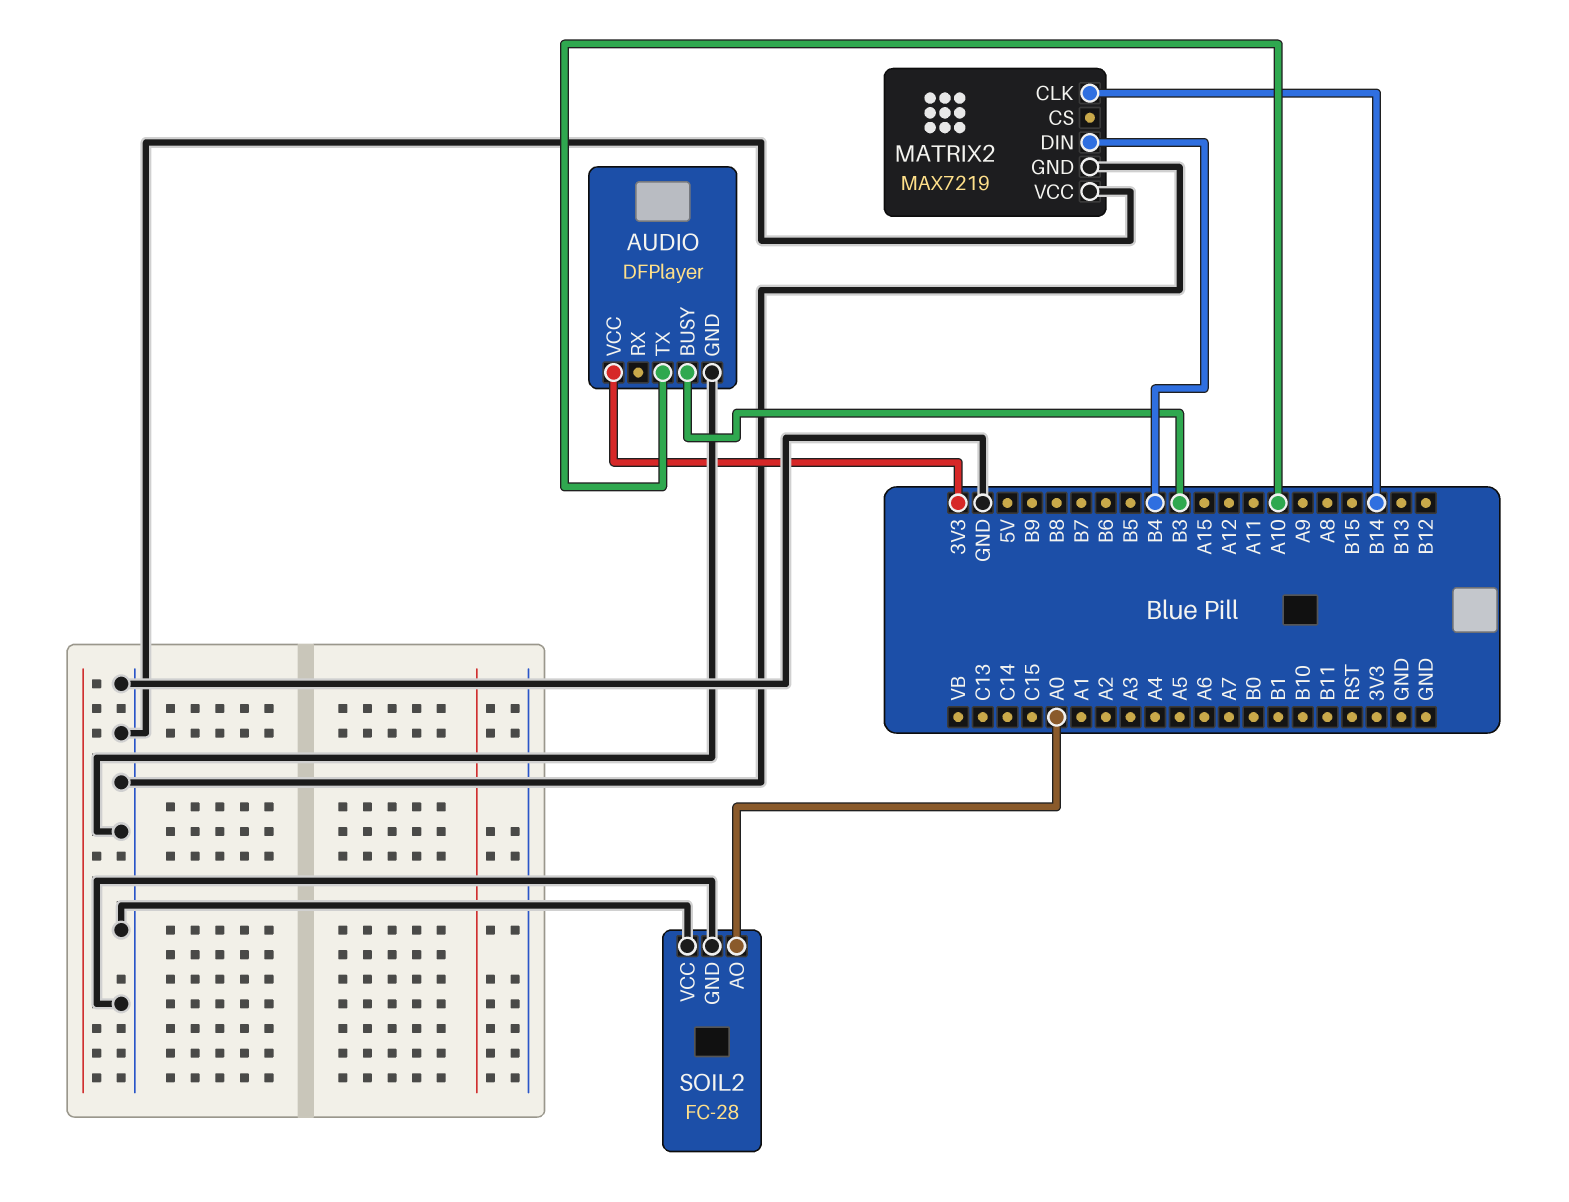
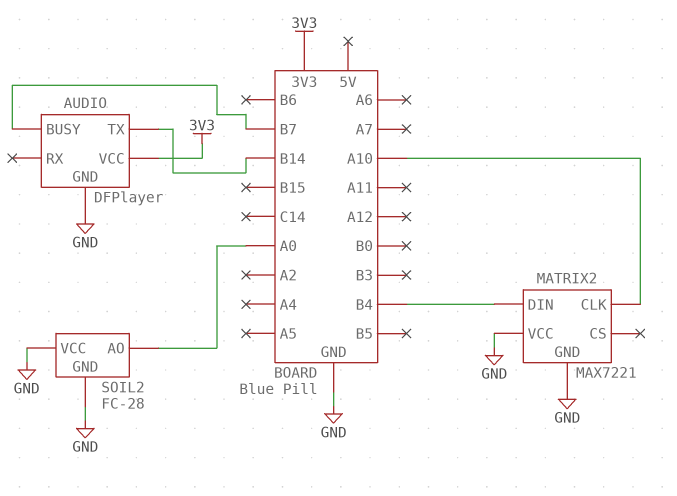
AUDIO pin BUSY: B3 -> B7
AUDIO pin TX: A10 -> B14
MATRIX2: MAX7219 -> MAX7221
MATRIX2 pin CLK: B14 -> A10

